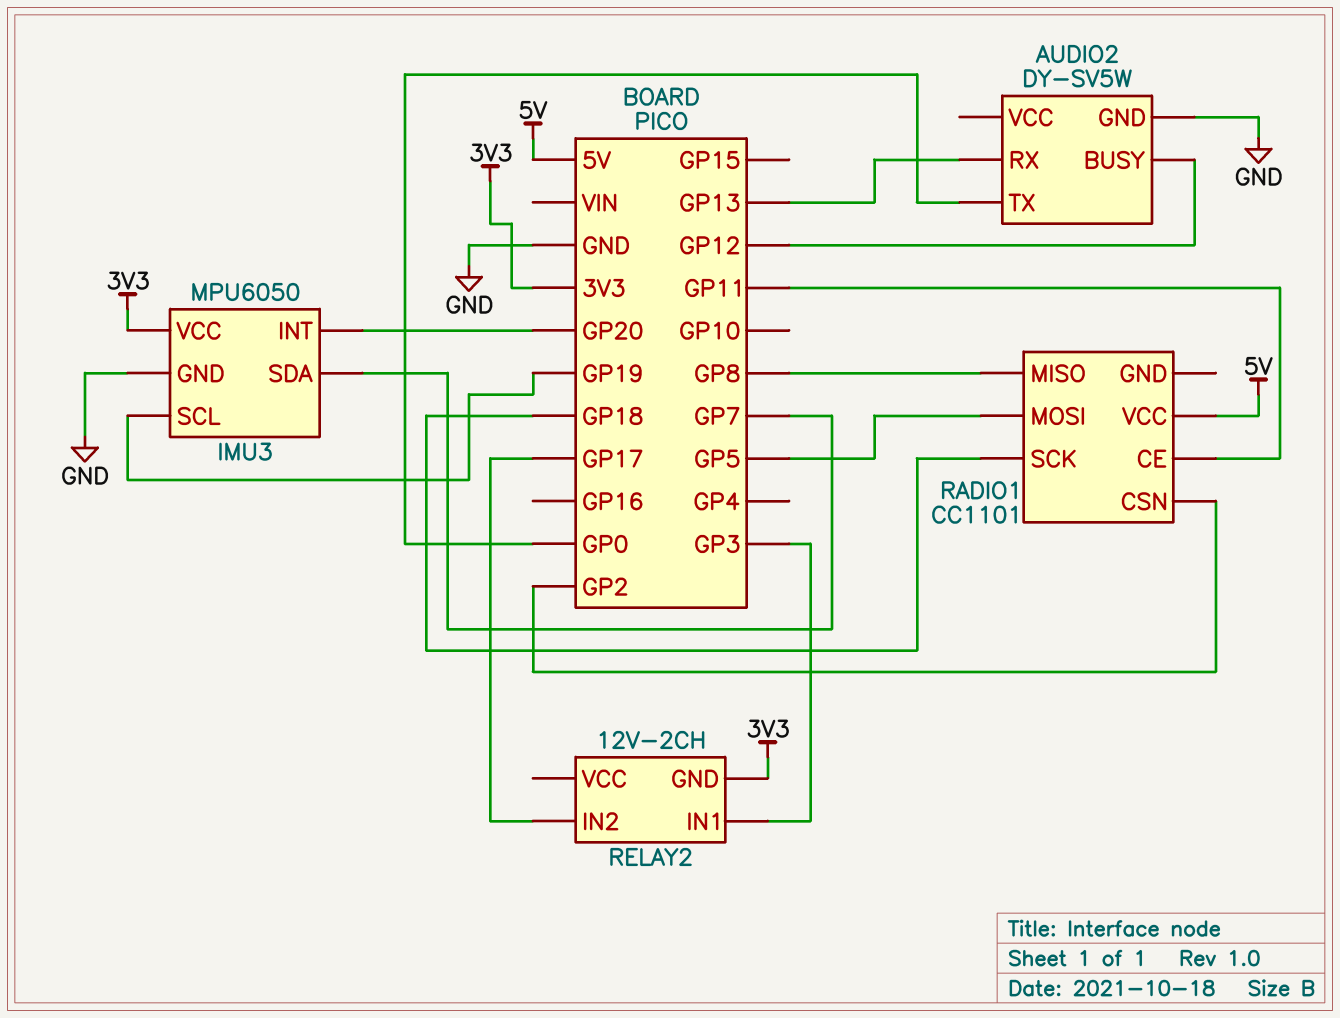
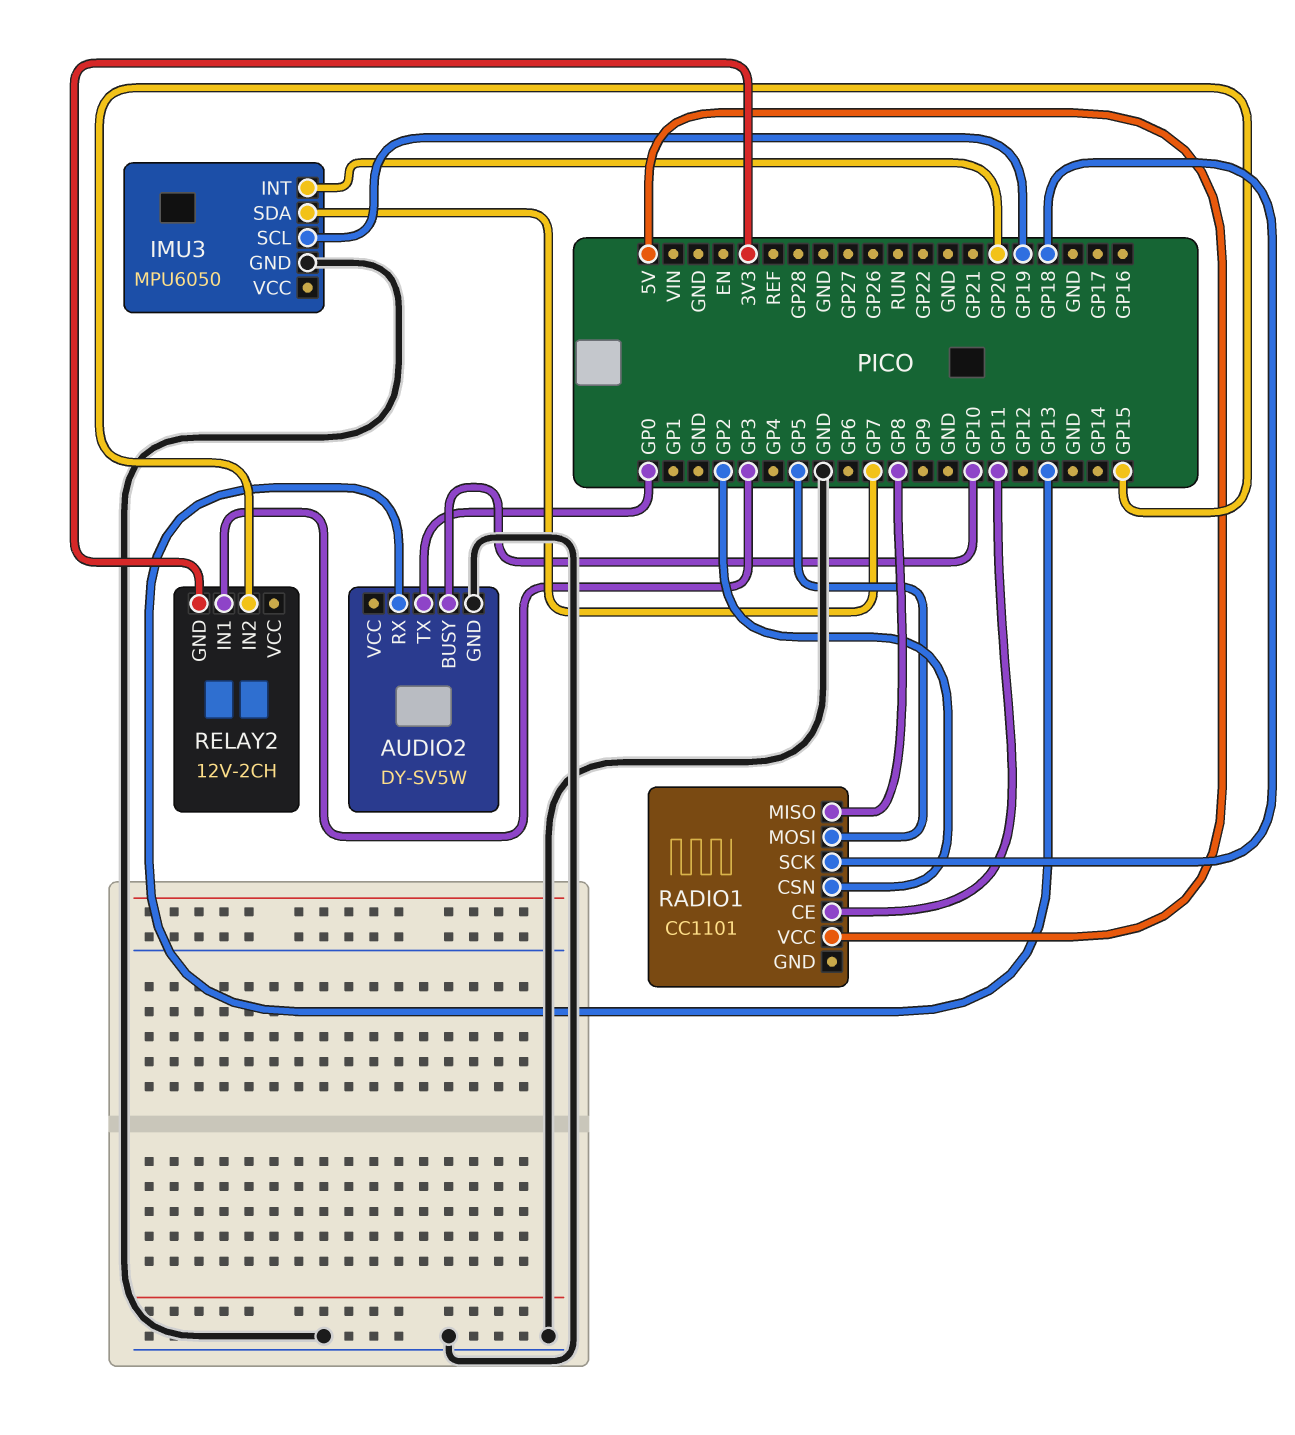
AUDIO2 pin BUSY: GP12 -> GP10
IMU3 pin VCC: 3V3 -> none
RELAY2 pin IN2: GP17 -> GP15

